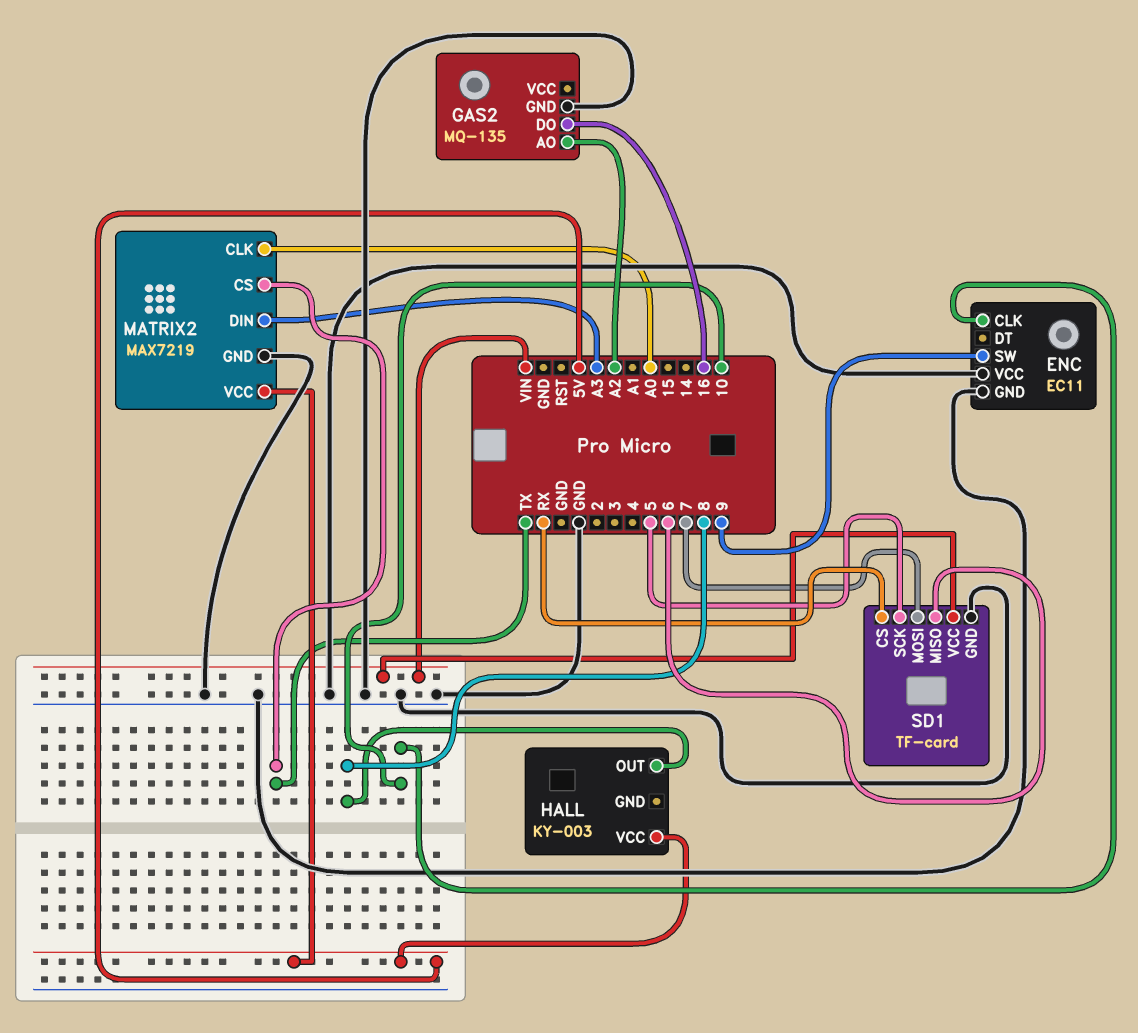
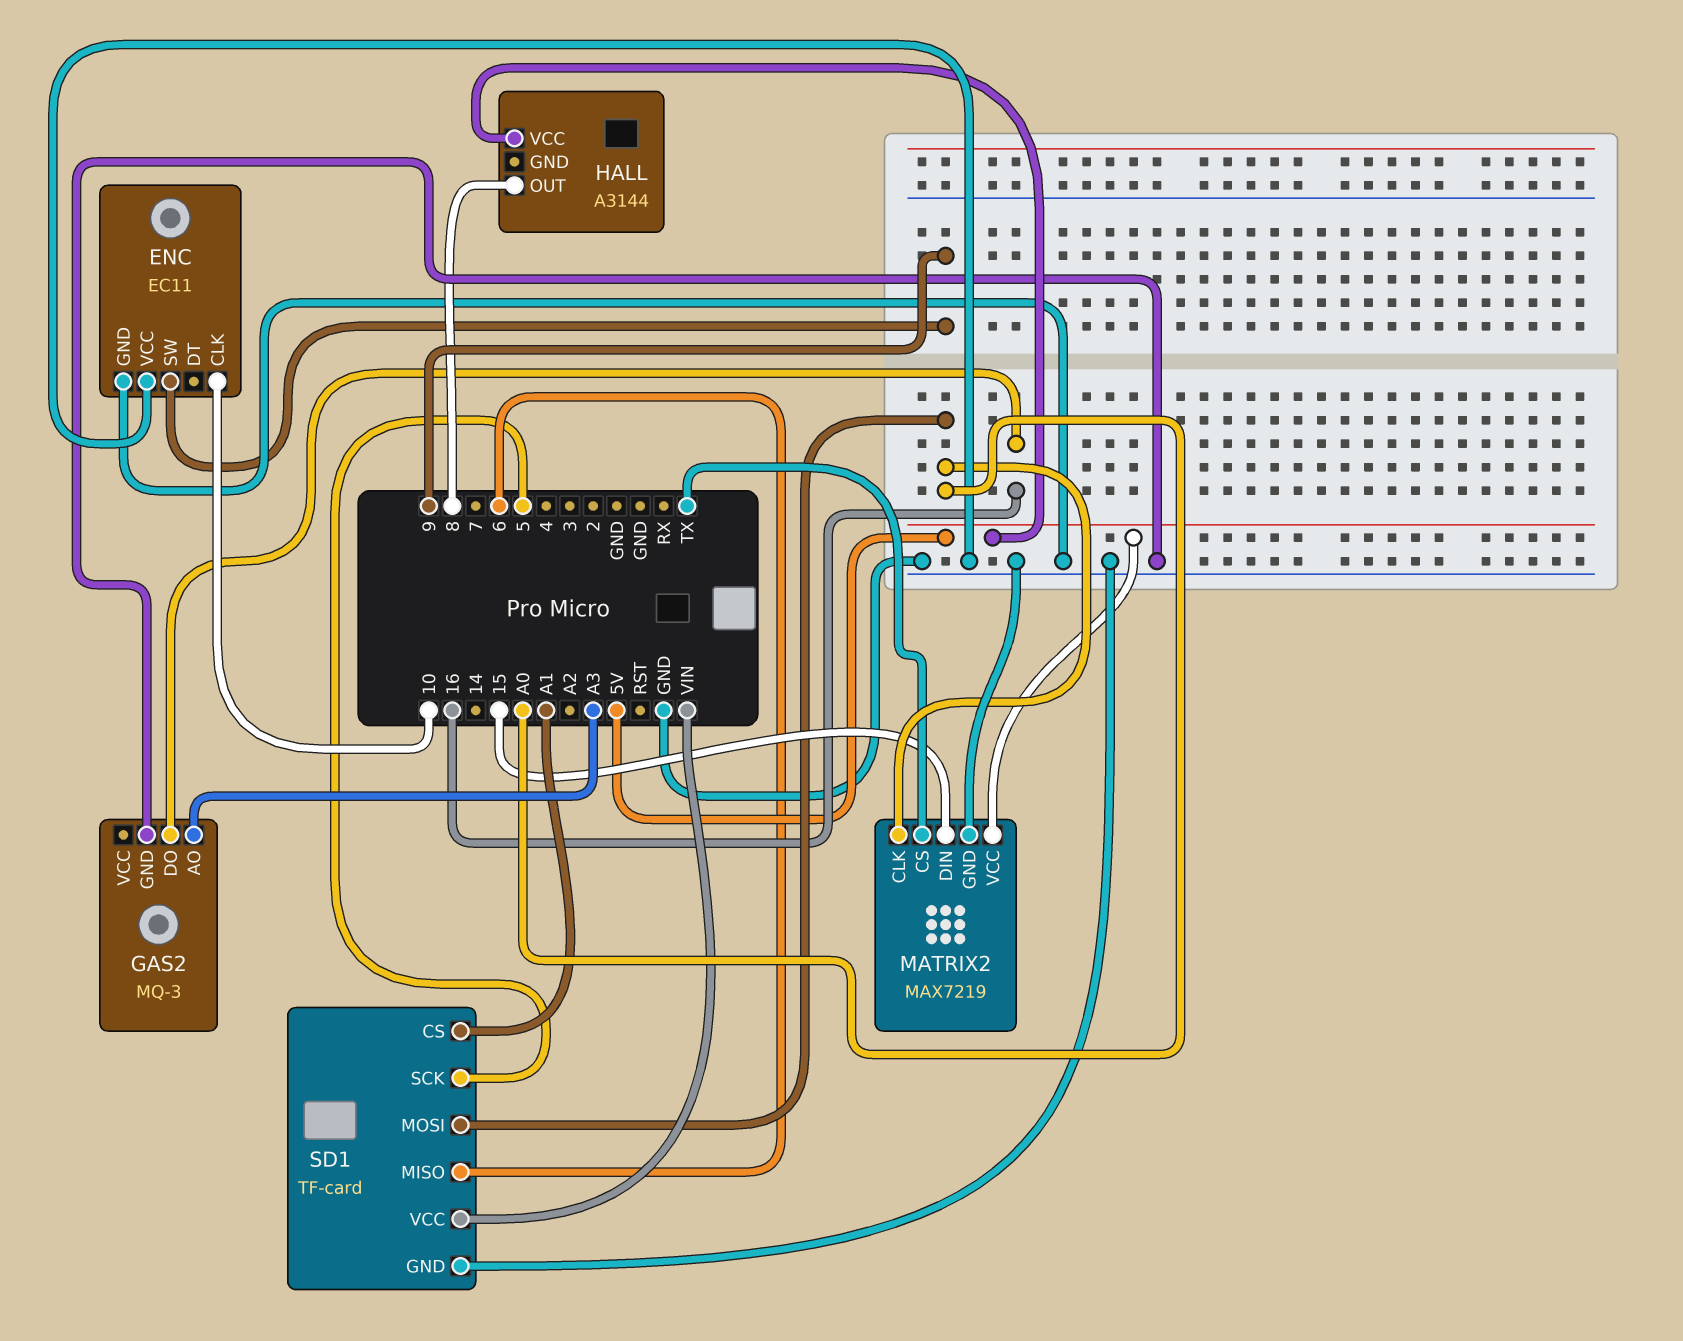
GAS2: MQ-135 -> MQ-3
GAS2 pin AO: A2 -> A3
HALL: KY-003 -> A3144
MATRIX2 pin DIN: A3 -> 15
SD1 pin CS: RX -> A1
SD1 pin MOSI: 7 -> A0

